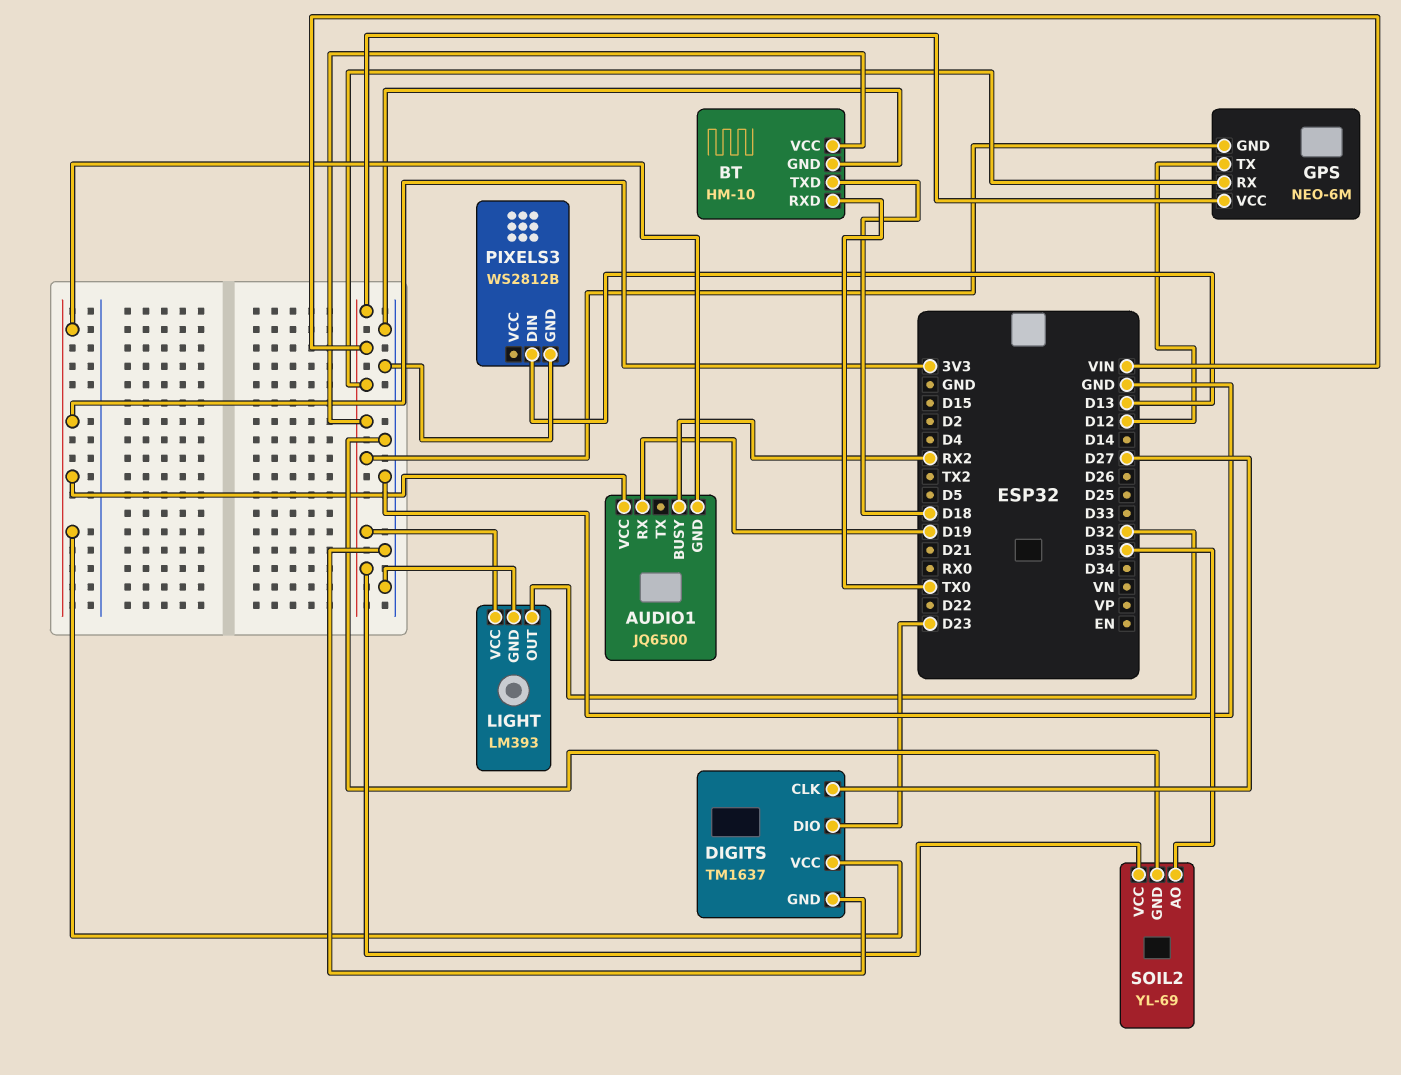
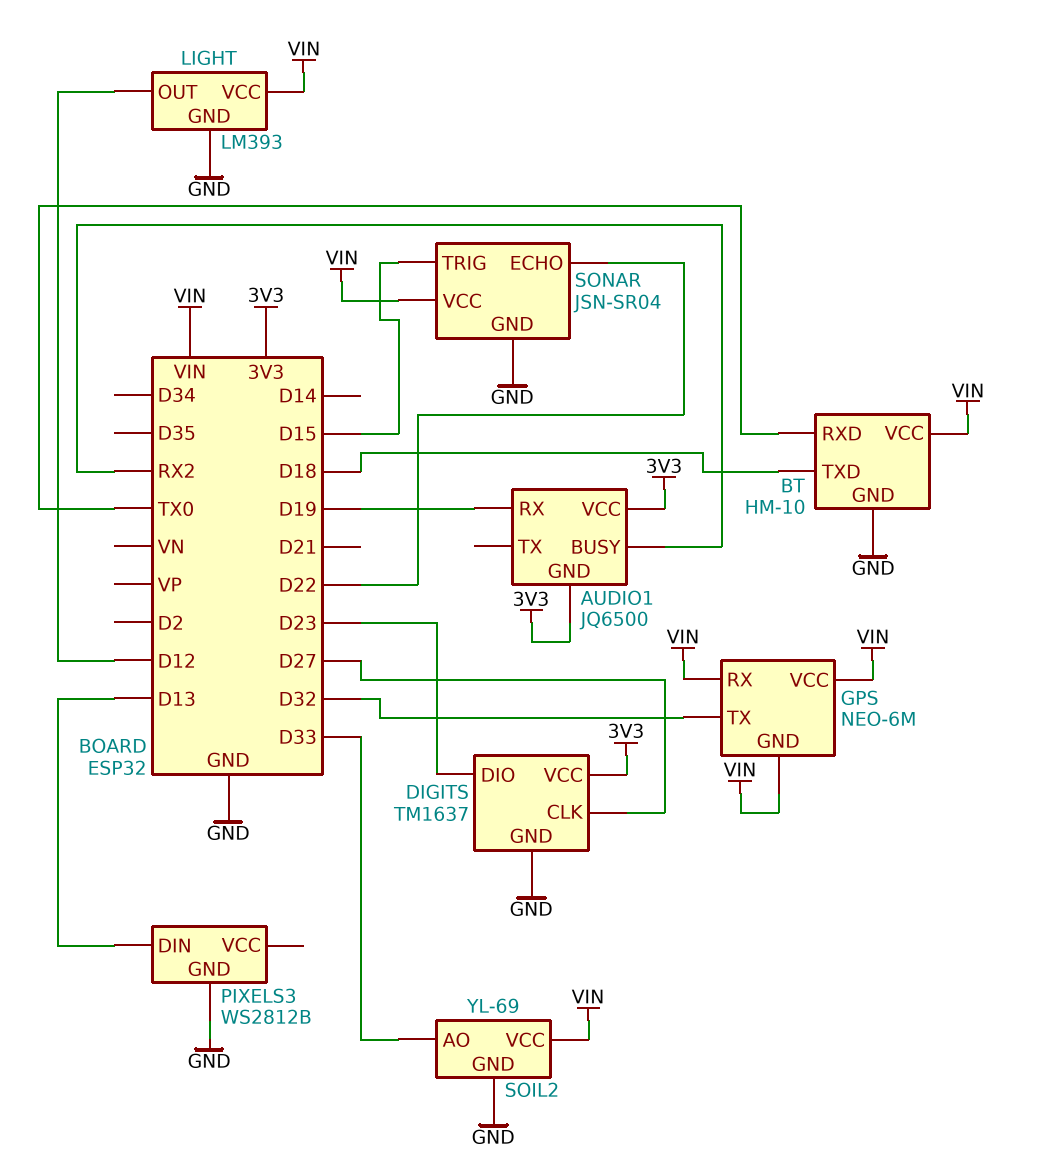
GPS pin TX: D12 -> D32
LIGHT pin OUT: D32 -> D12
SOIL2 pin AO: D35 -> D33
SONAR: none -> JSN-SR04
SONAR pin ECHO: none -> D22
SONAR pin GND: none -> GND
SONAR pin TRIG: none -> D15
SONAR pin VCC: none -> VIN

